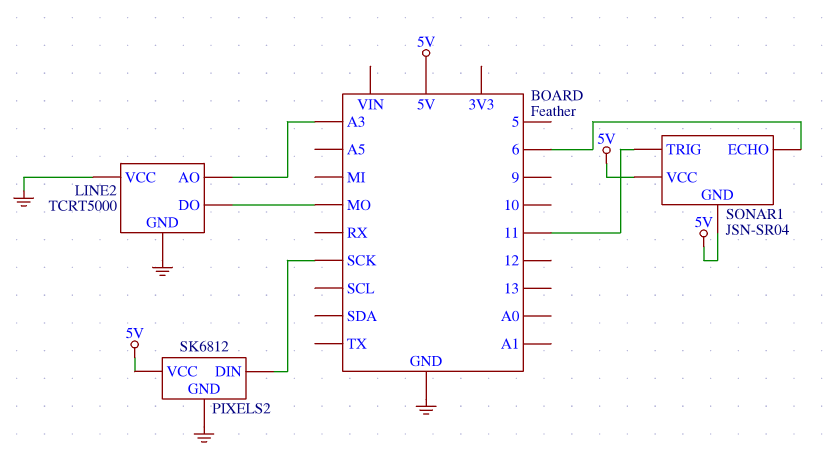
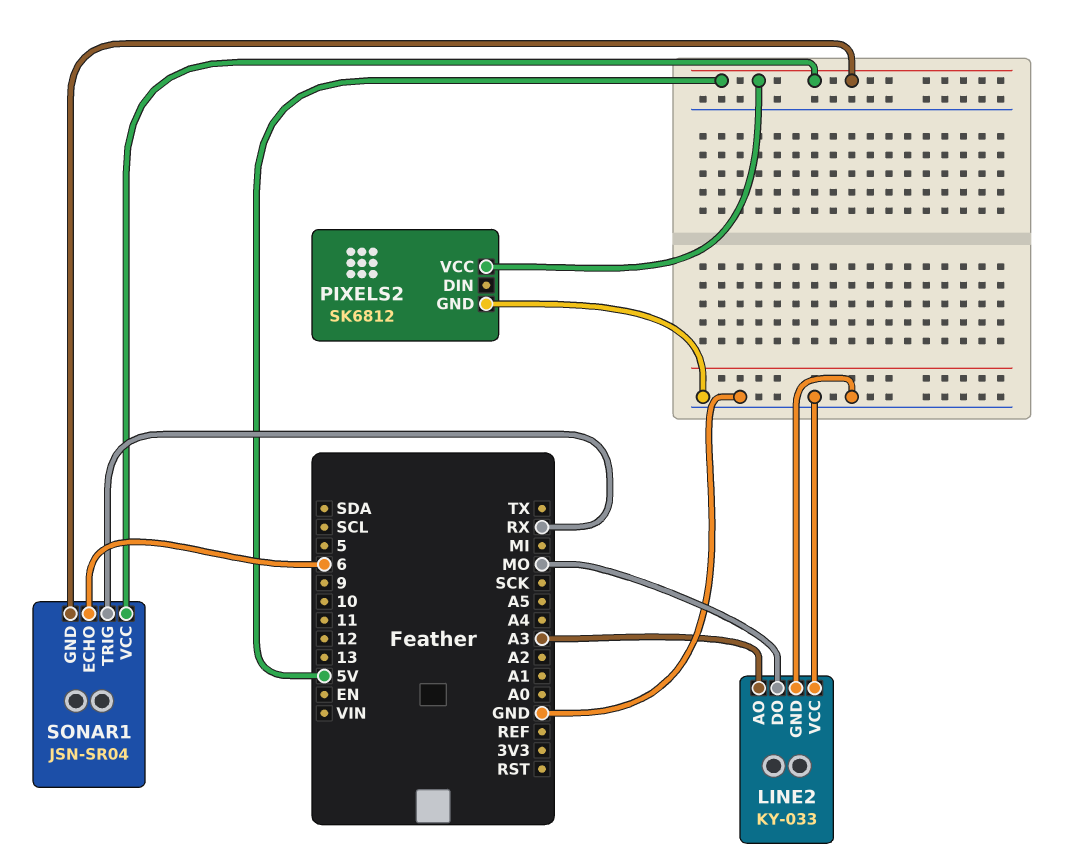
LINE2: TCRT5000 -> KY-033
PIXELS2 pin DIN: SCK -> none
SONAR1 pin TRIG: 11 -> RX

